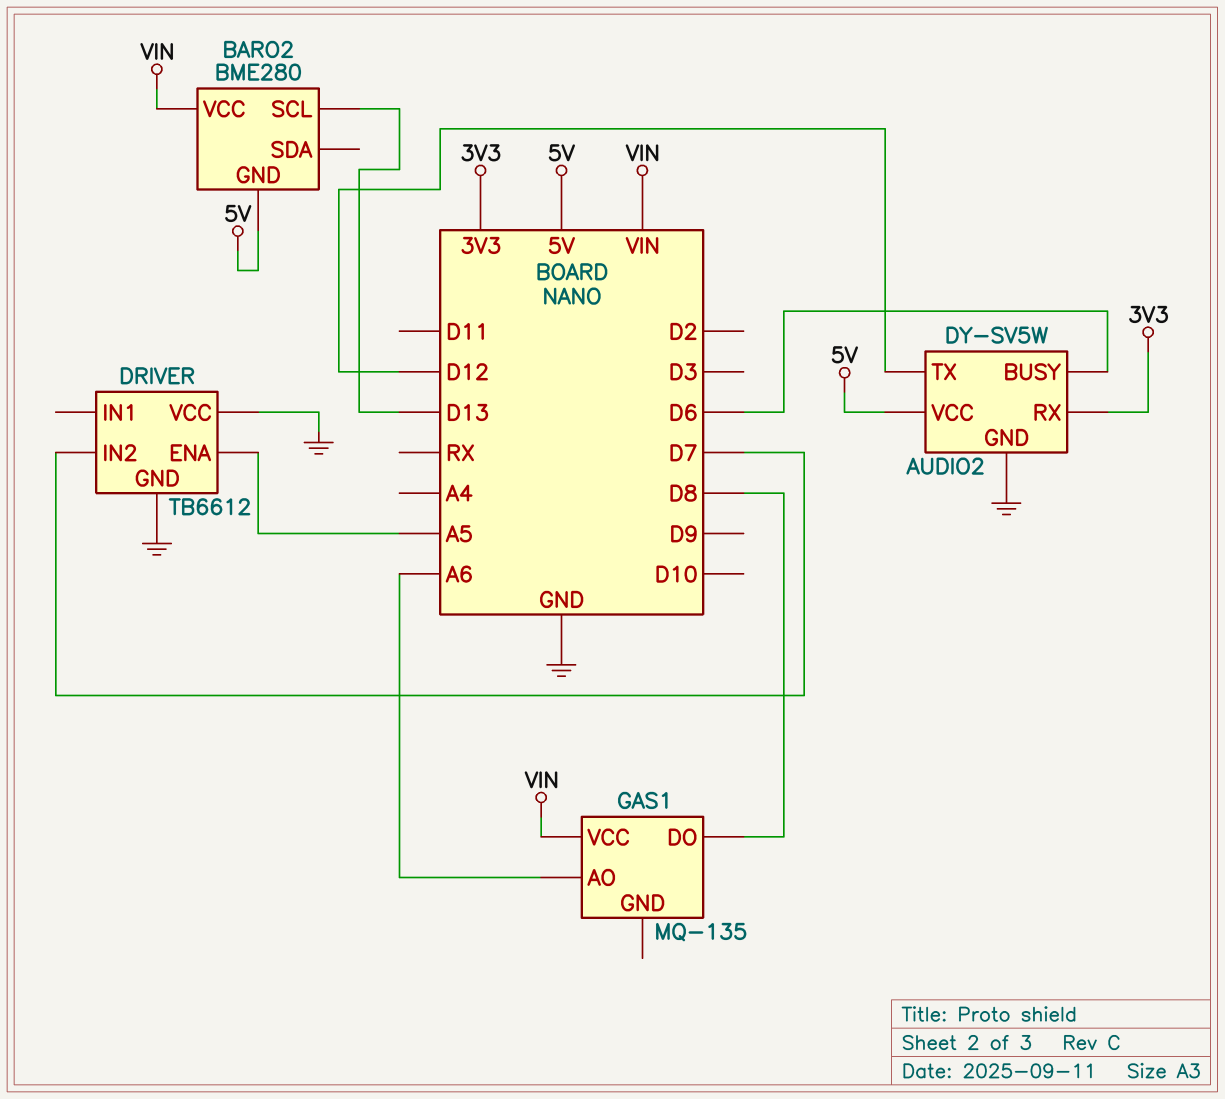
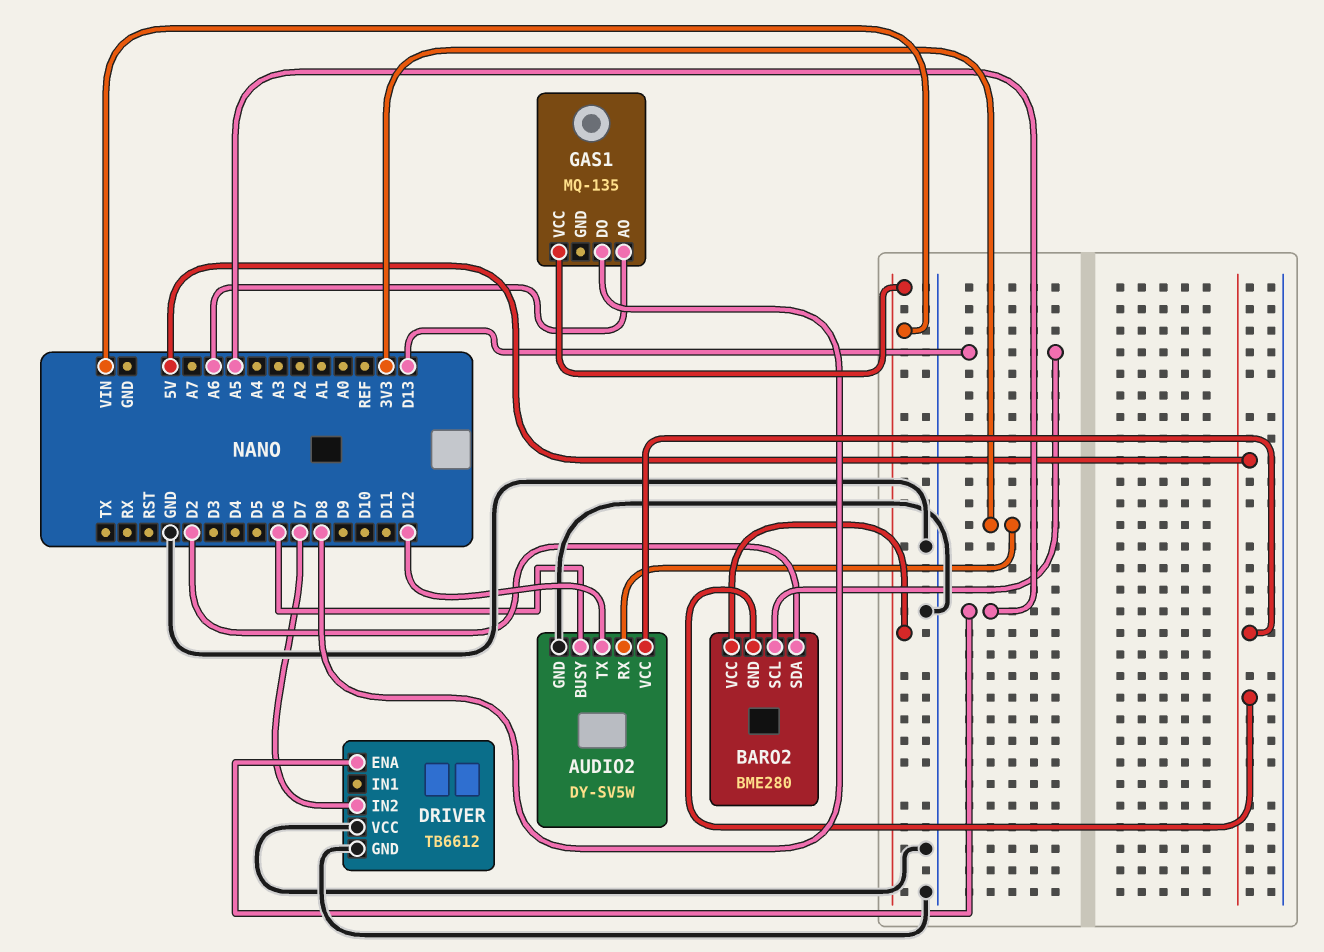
BARO2 pin SDA: none -> D2

